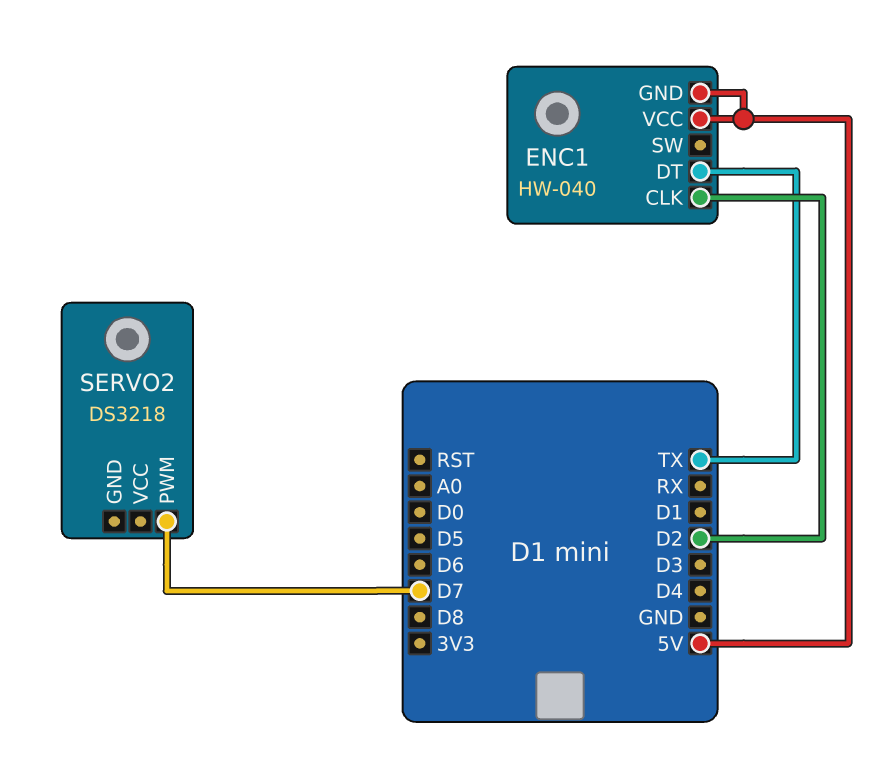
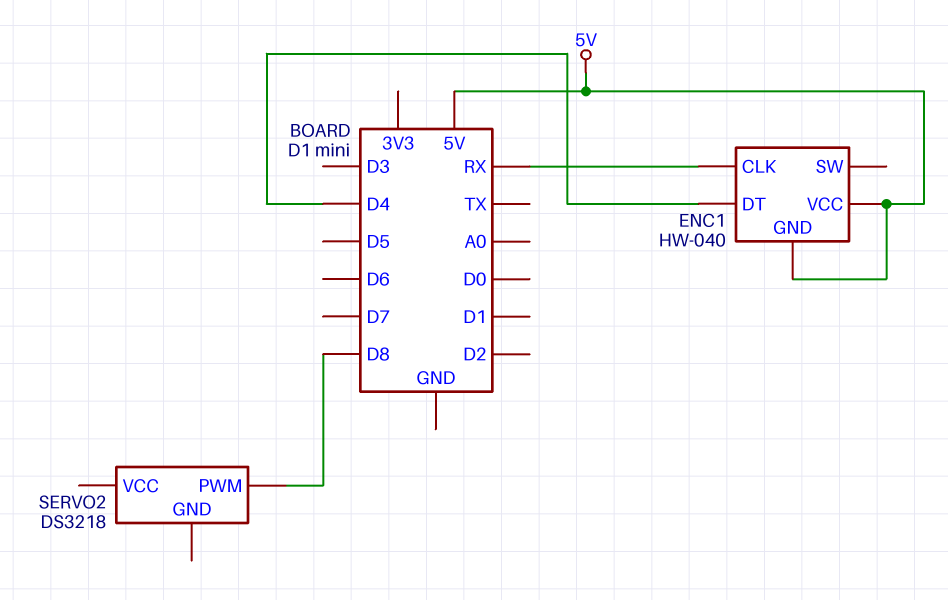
ENC1 pin CLK: D2 -> RX
ENC1 pin DT: TX -> D4
SERVO2 pin PWM: D7 -> D8

